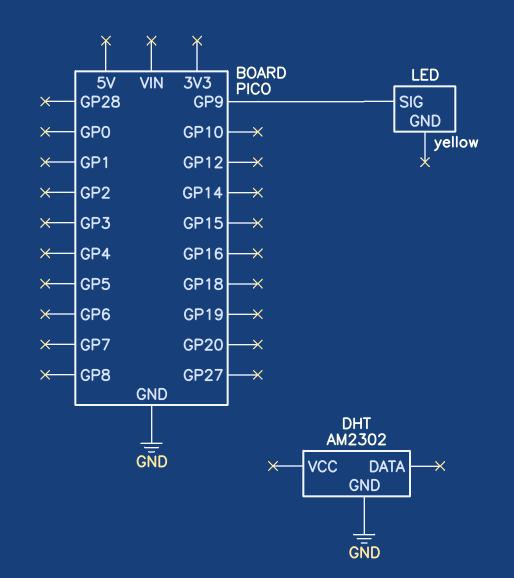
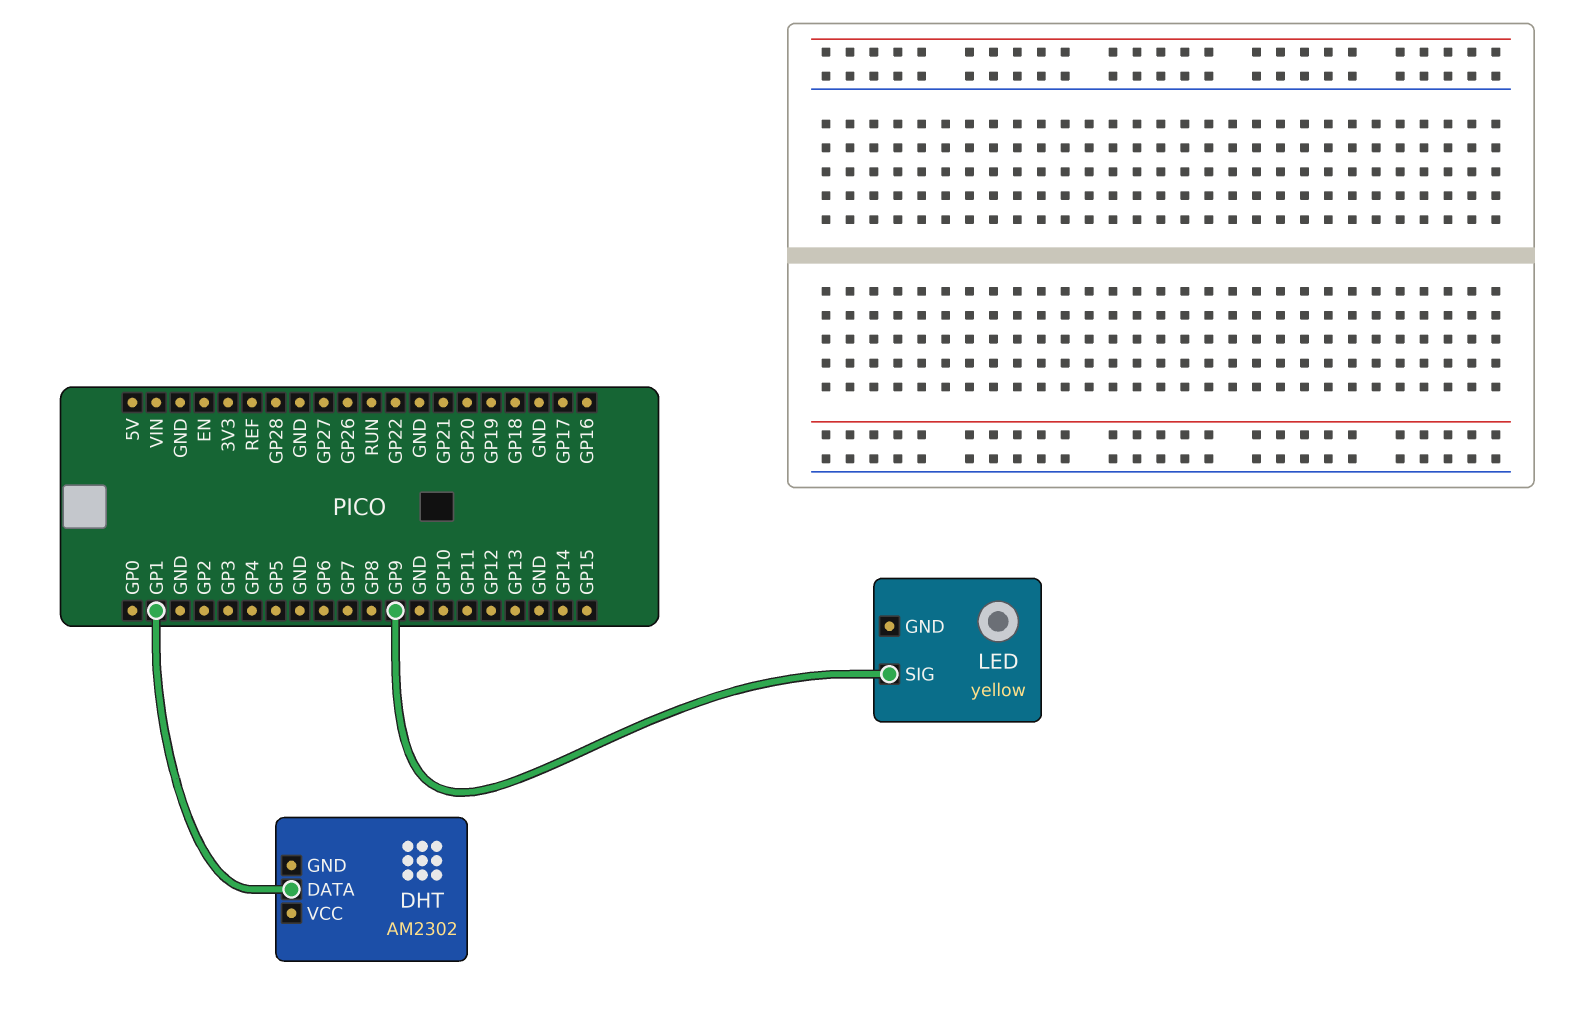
DHT pin DATA: none -> GP1
DHT pin GND: GND -> none

